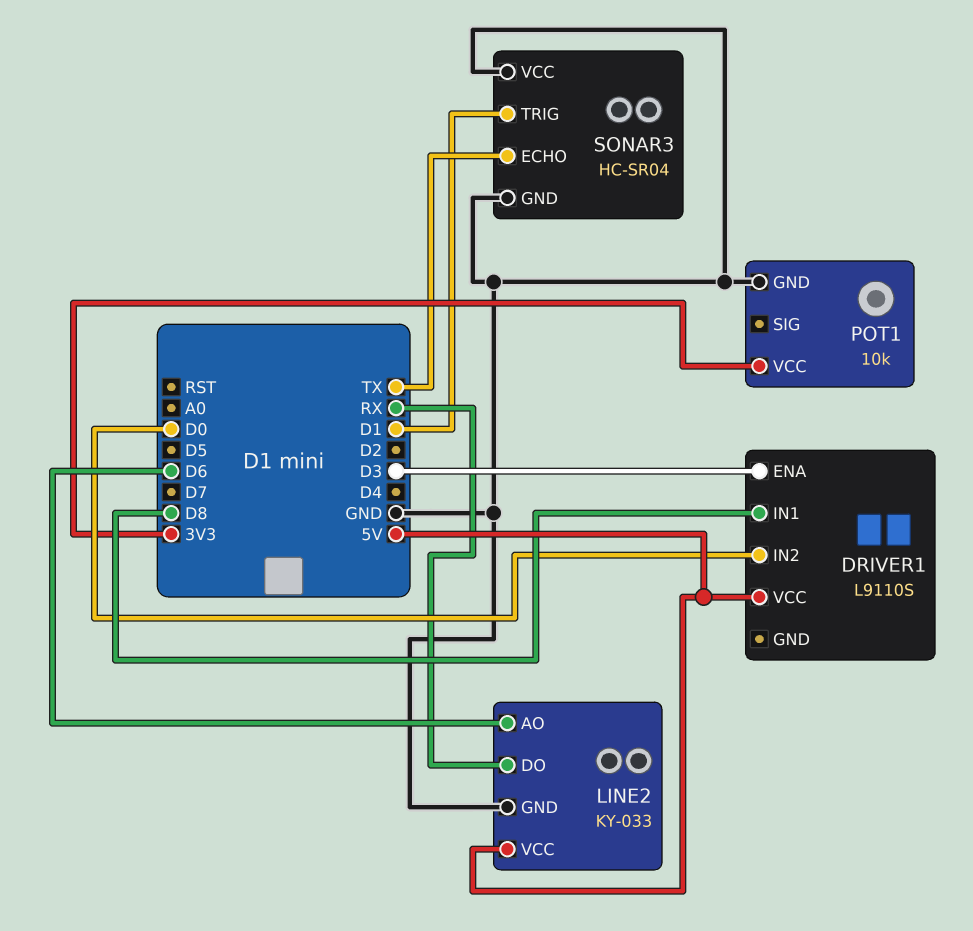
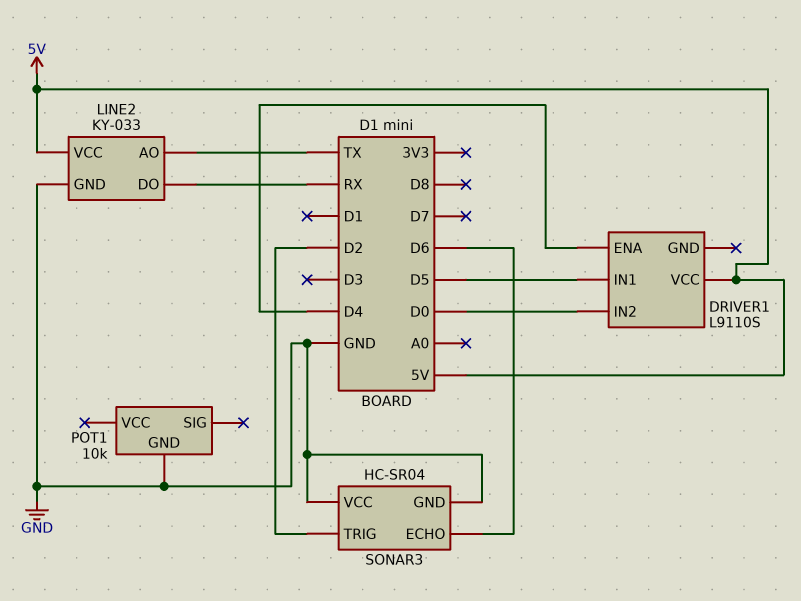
DRIVER1 pin ENA: D3 -> D4
DRIVER1 pin IN1: D8 -> D5
LINE2 pin AO: D6 -> TX
POT1 pin VCC: 3V3 -> none
SONAR3 pin ECHO: TX -> D6
SONAR3 pin TRIG: D1 -> D2

